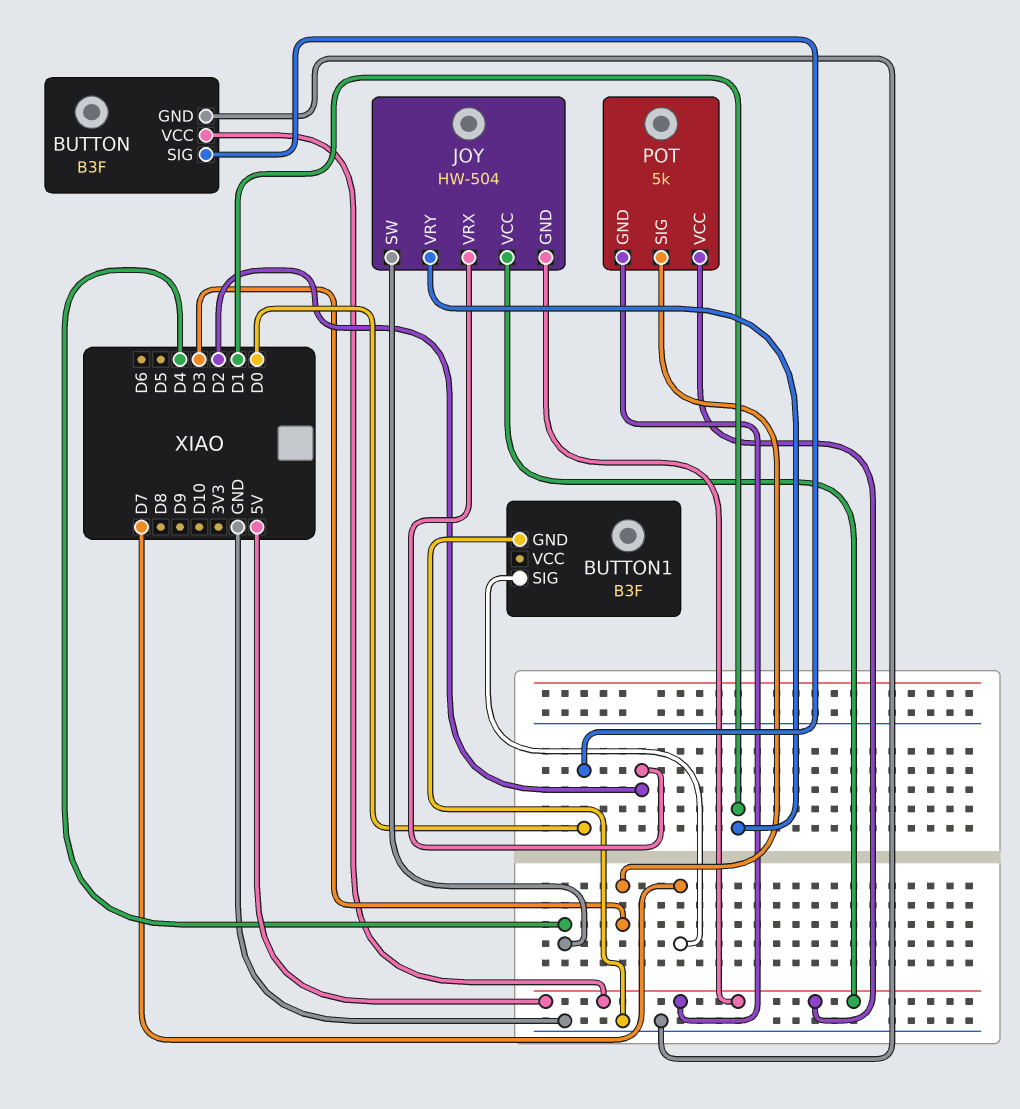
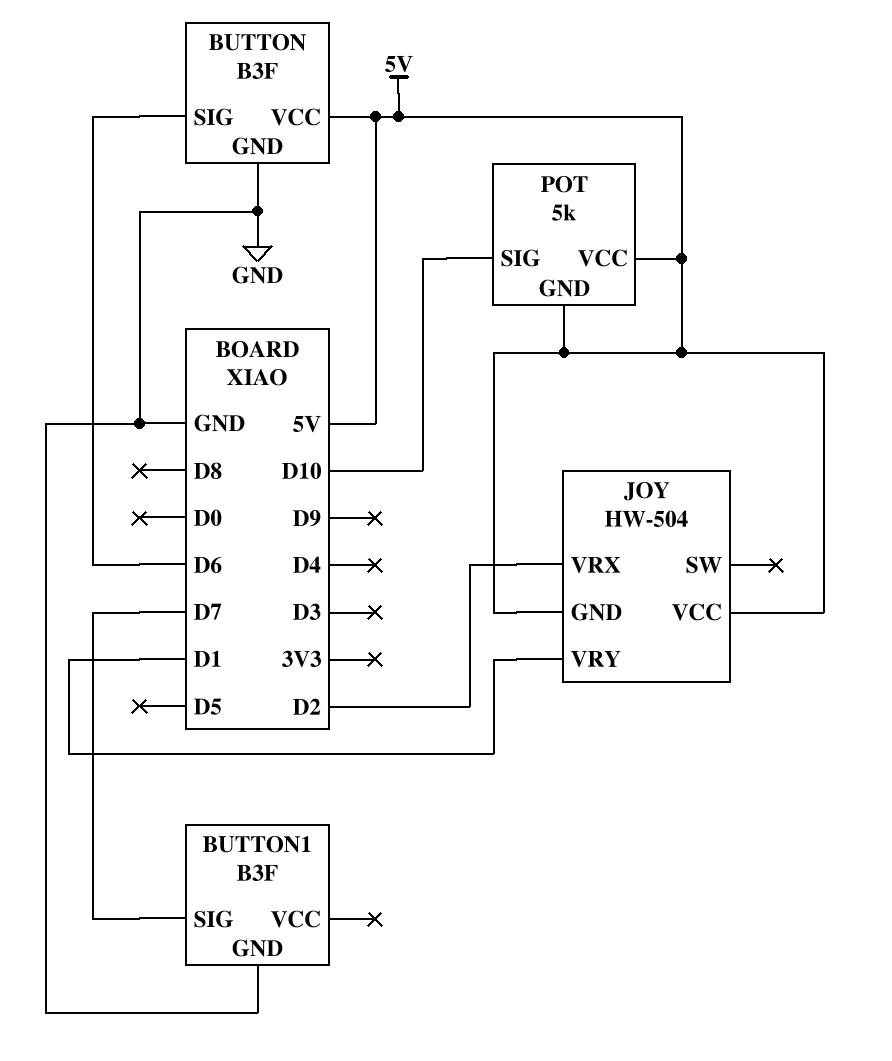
BUTTON pin SIG: D0 -> D6
JOY pin SW: D4 -> none
POT pin SIG: D3 -> D10

